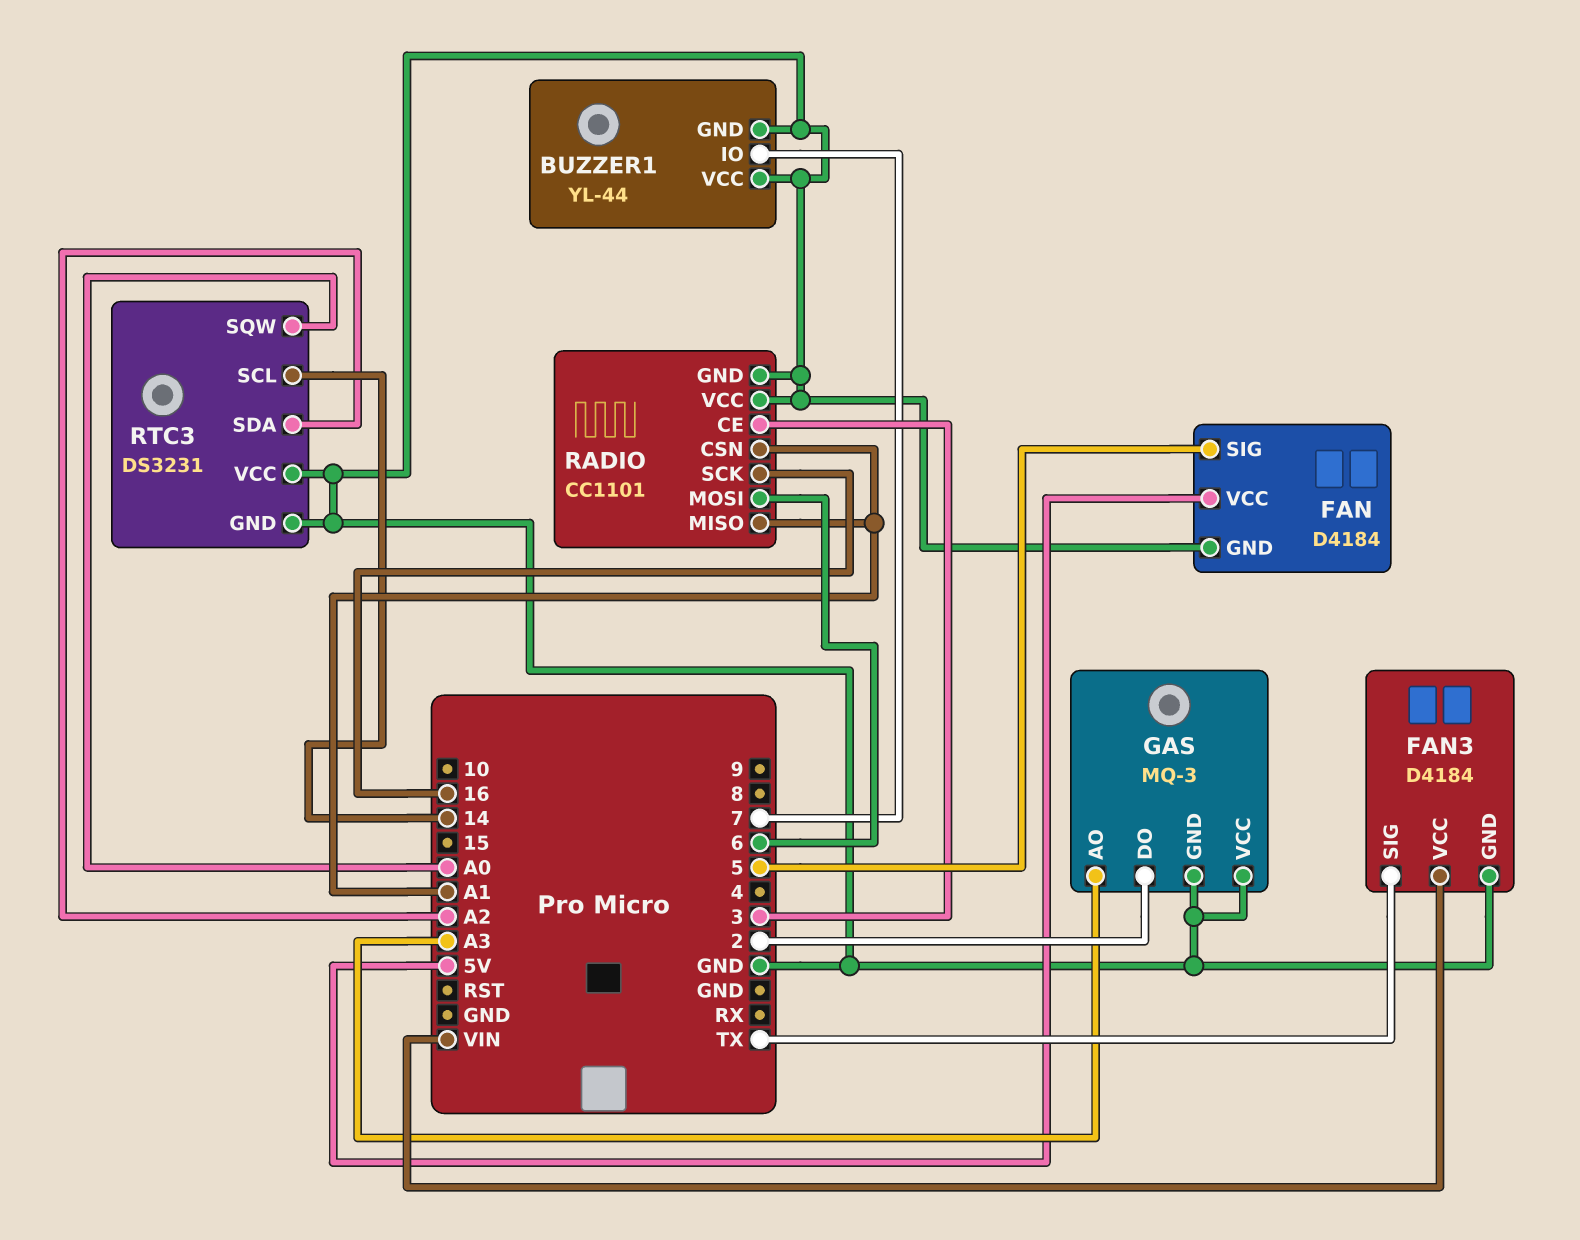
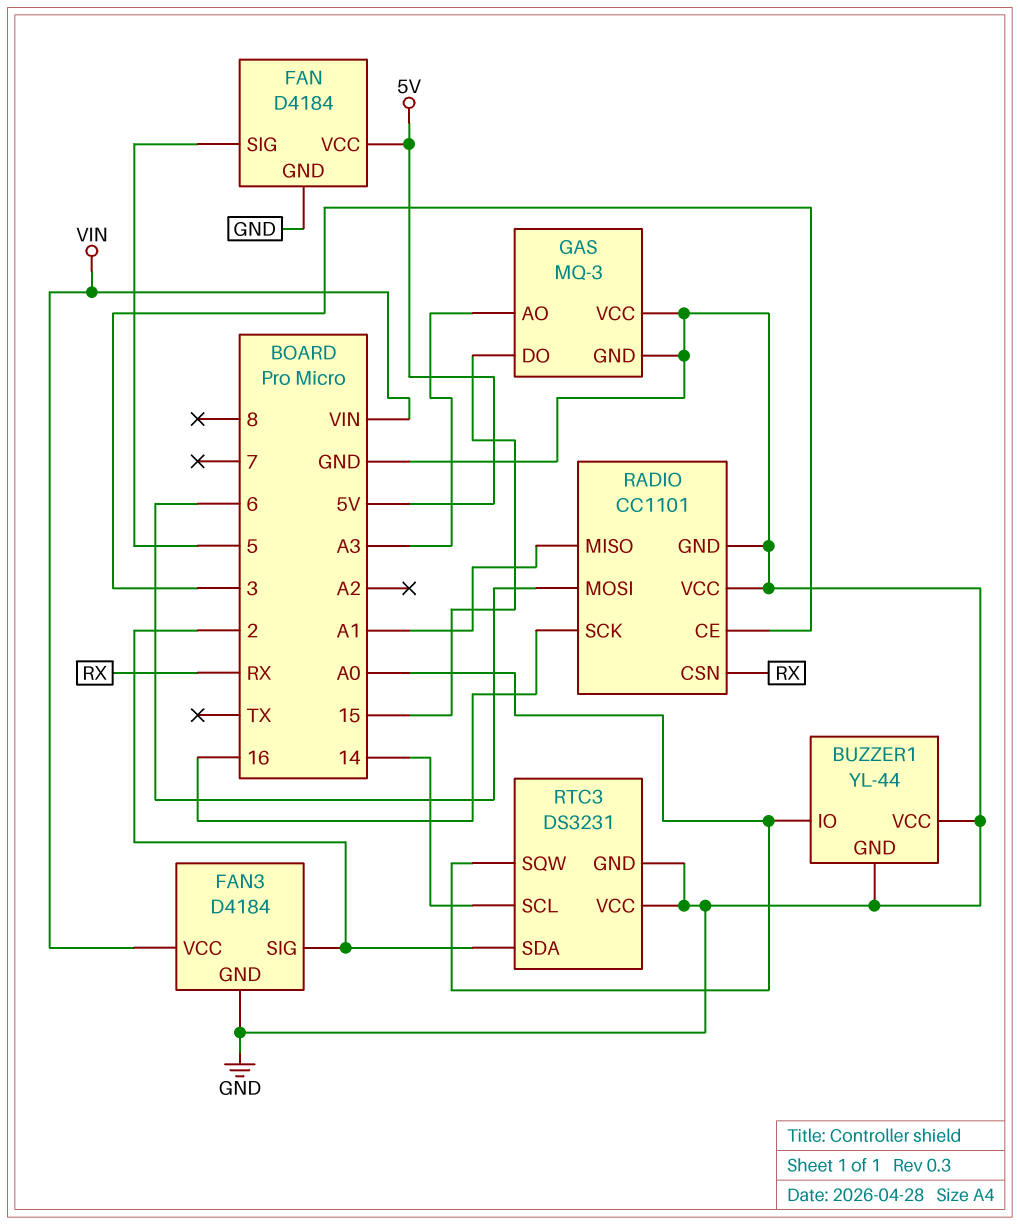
BUZZER1 pin IO: 7 -> A0
FAN3 pin SIG: TX -> 2
GAS pin DO: 2 -> 15
RADIO pin CSN: A1 -> RX
RTC3 pin SDA: A2 -> 2

